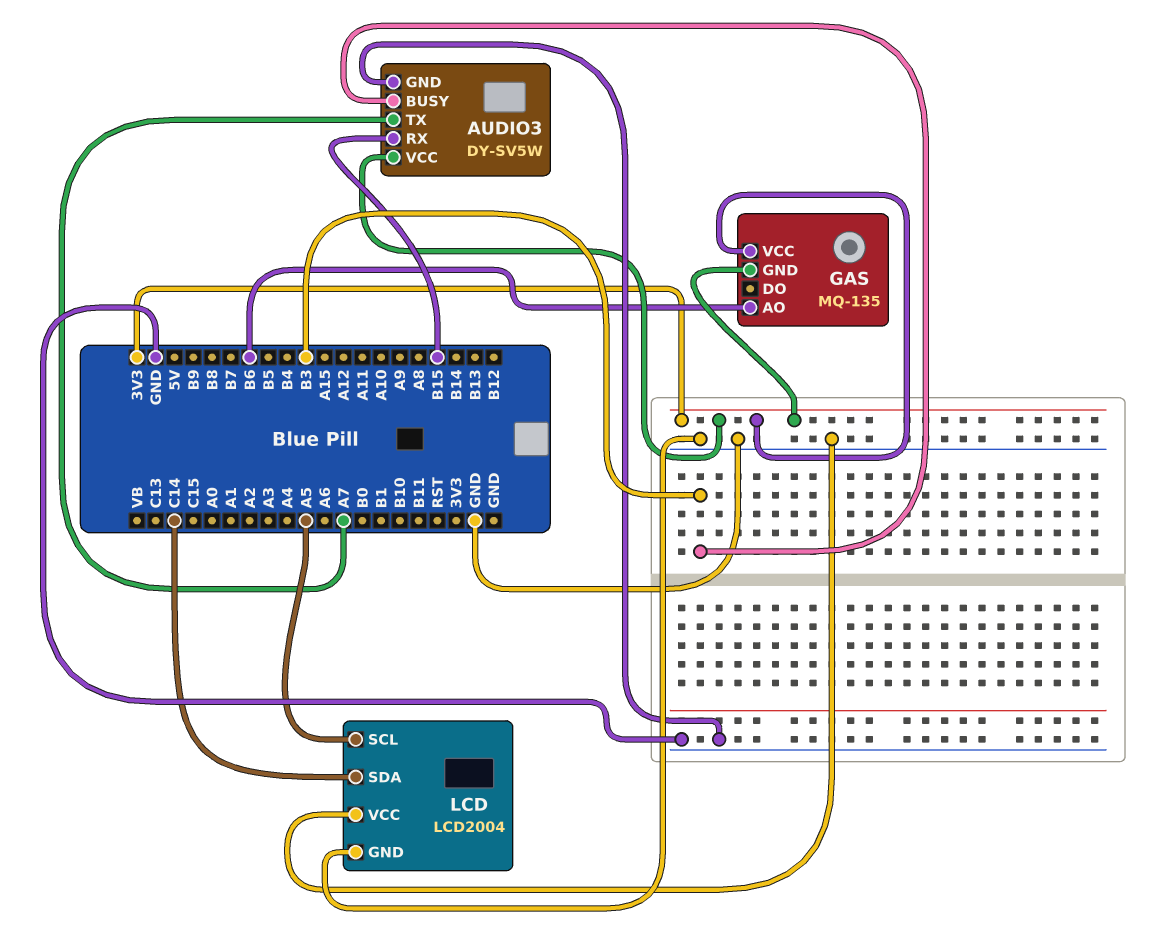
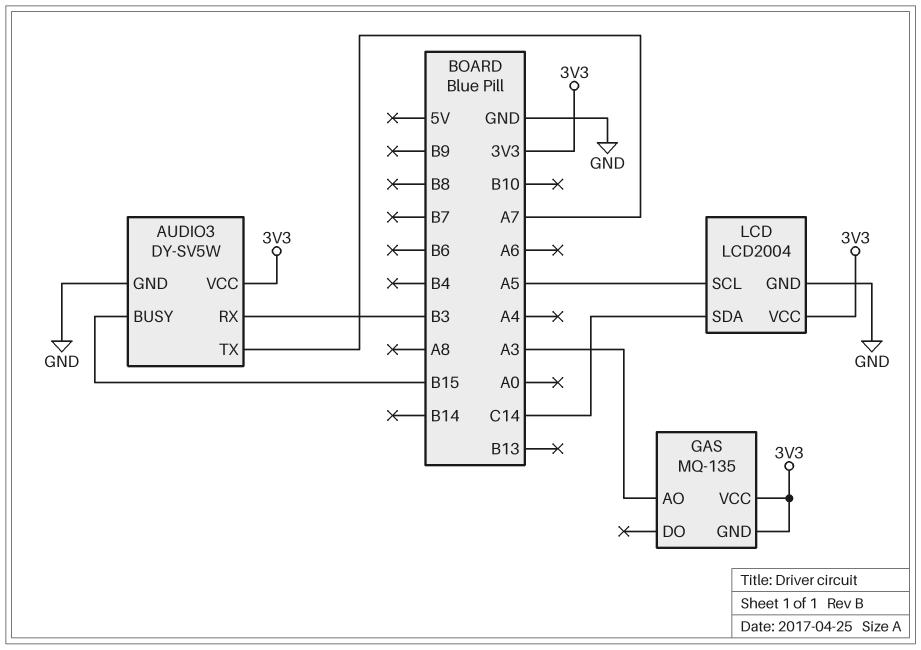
AUDIO3 pin BUSY: B3 -> B15
AUDIO3 pin RX: B15 -> B3
GAS pin AO: B6 -> A3
LCD pin VCC: GND -> 3V3

